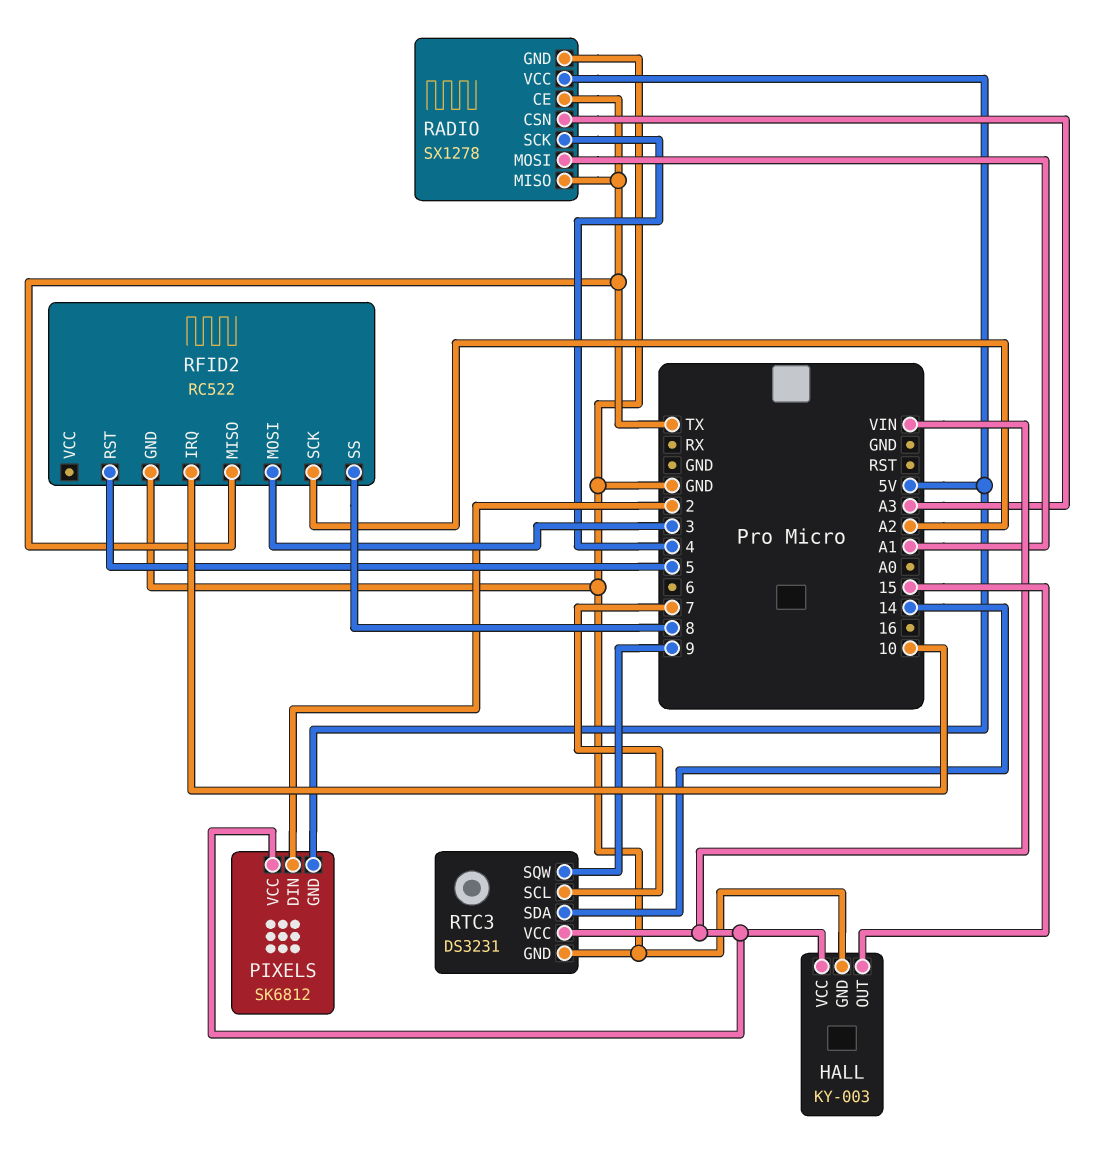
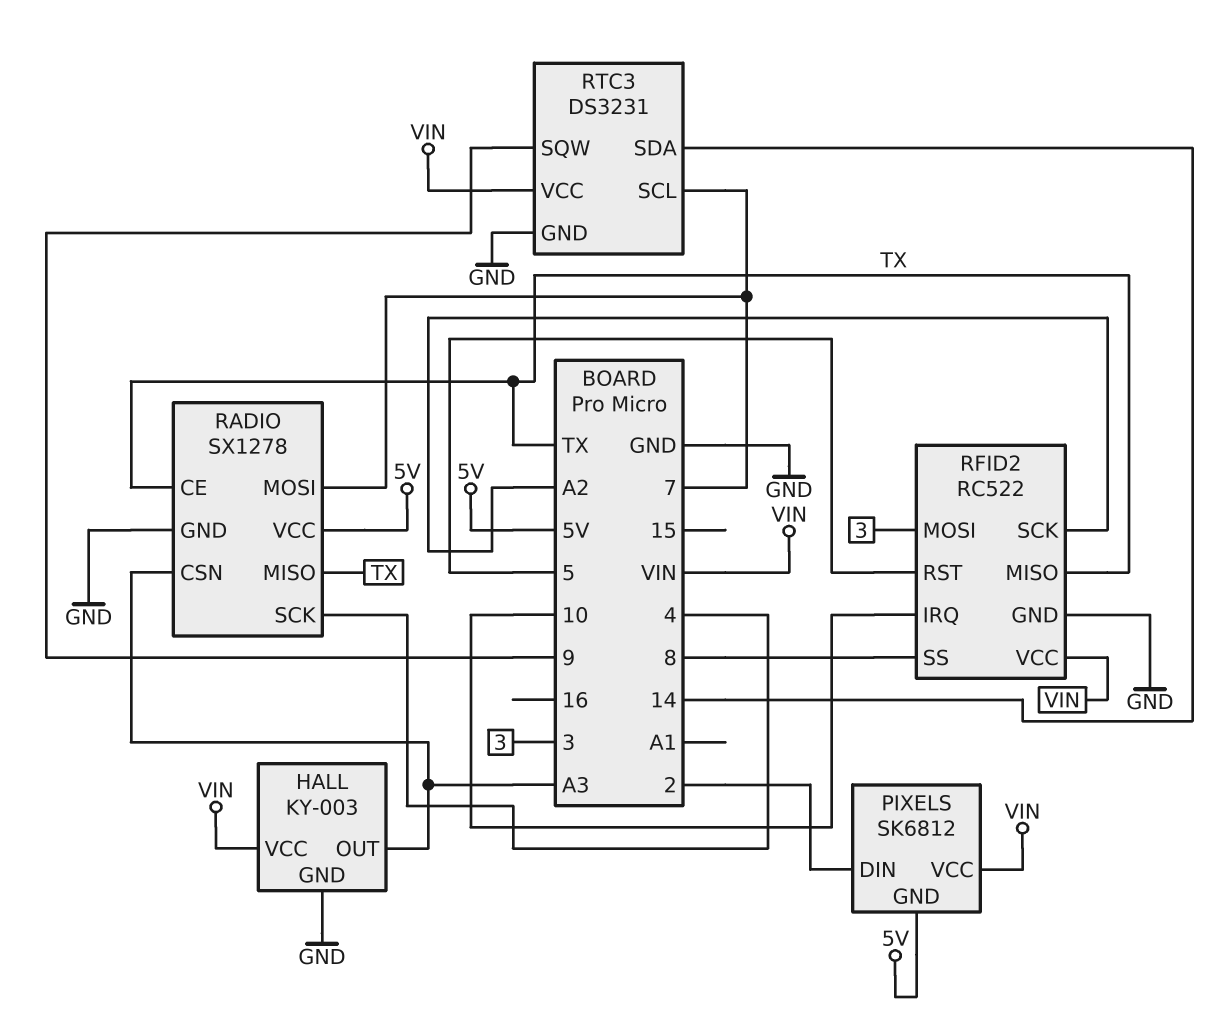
HALL pin OUT: 15 -> A3
RADIO pin MOSI: A1 -> 7
RFID2 pin VCC: none -> VIN

